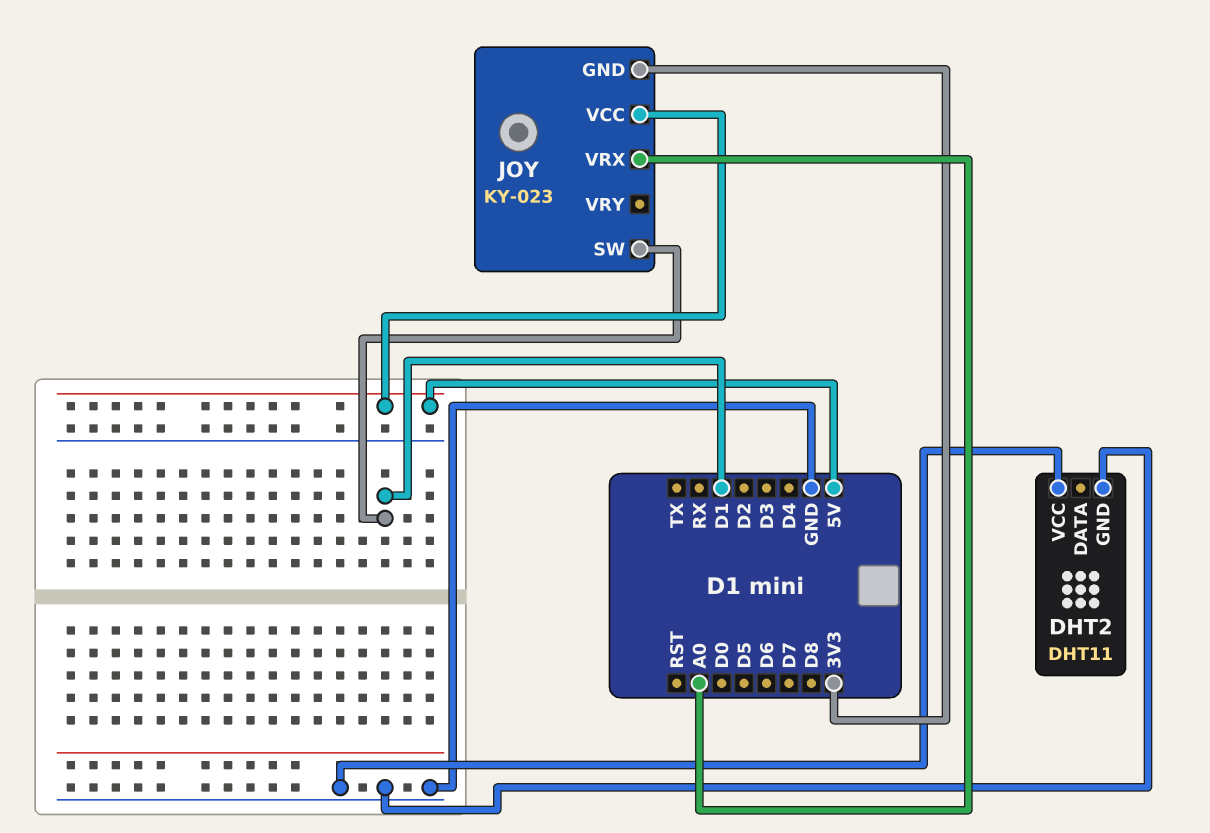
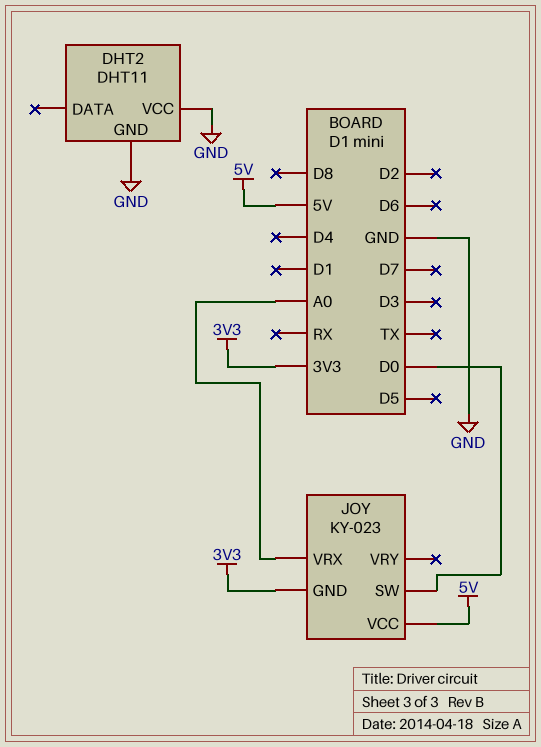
JOY pin SW: D1 -> D0

